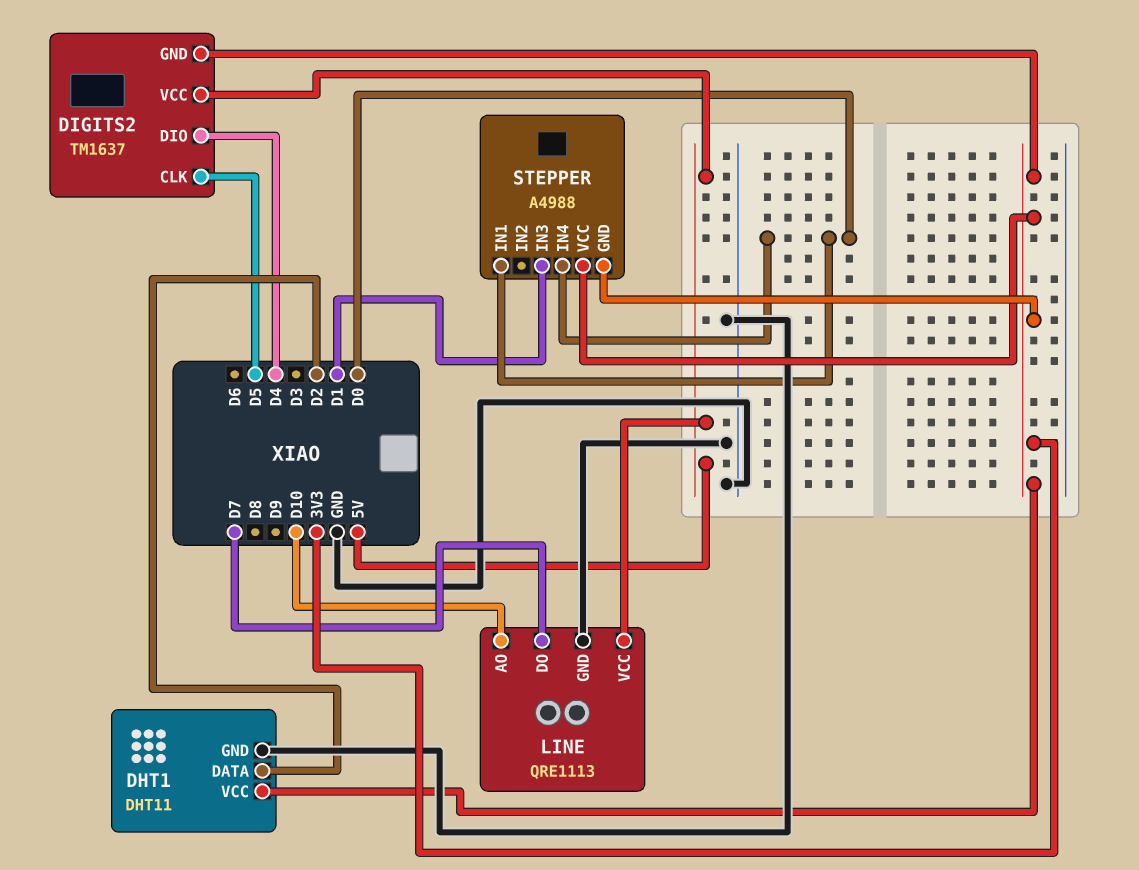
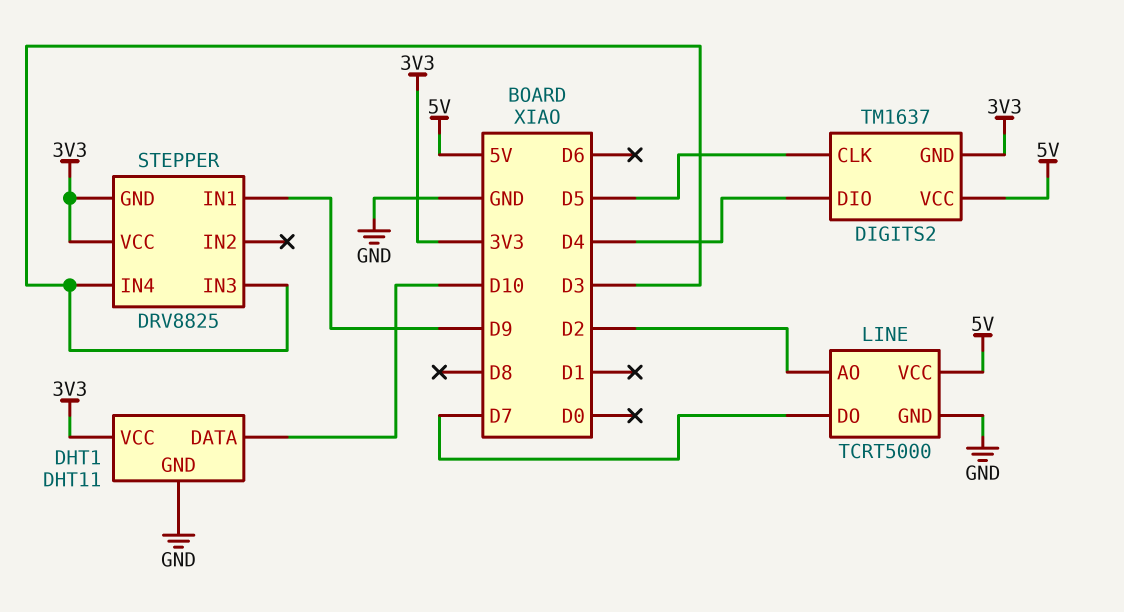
DHT1 pin DATA: D2 -> D10
LINE: QRE1113 -> TCRT5000
LINE pin AO: D10 -> D2
STEPPER: A4988 -> DRV8825
STEPPER pin IN1: D0 -> D9
STEPPER pin IN3: D1 -> D3
STEPPER pin IN4: D0 -> D3

